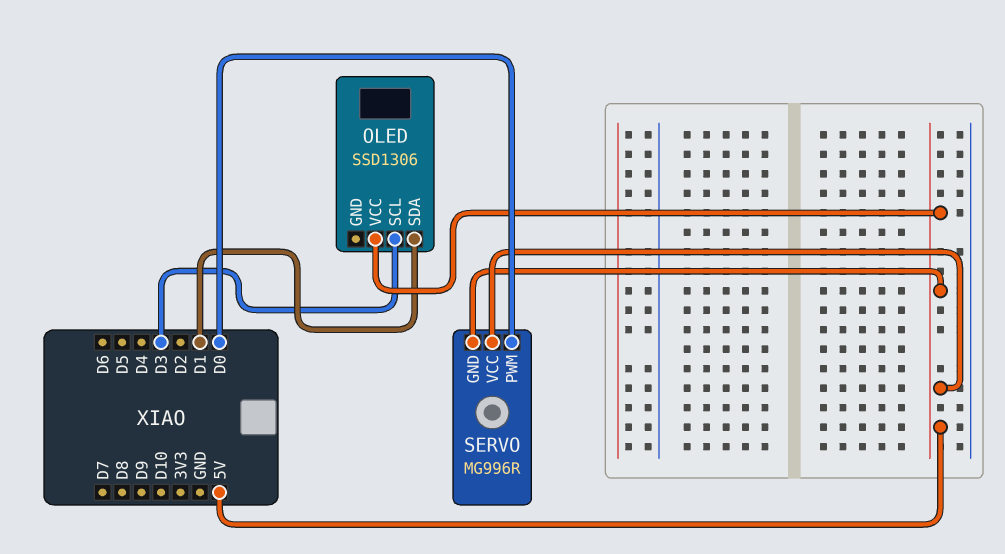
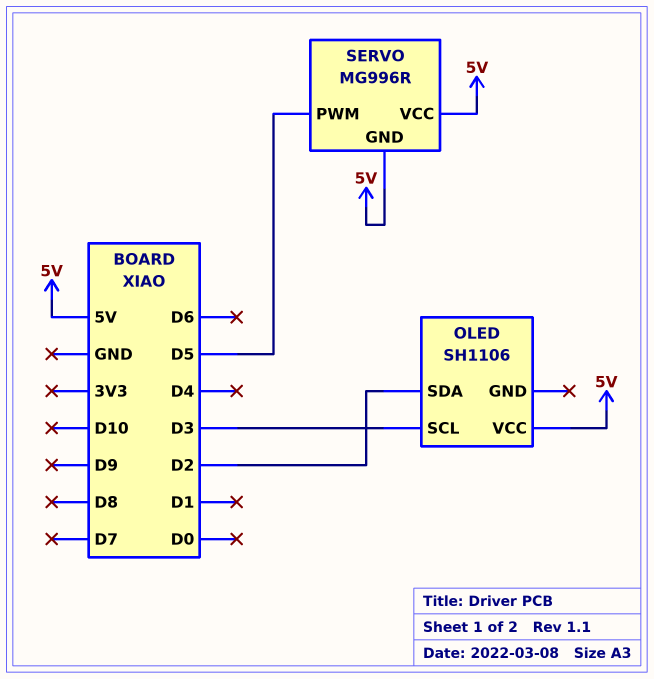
OLED: SSD1306 -> SH1106
OLED pin SDA: D1 -> D2
SERVO pin PWM: D0 -> D5

